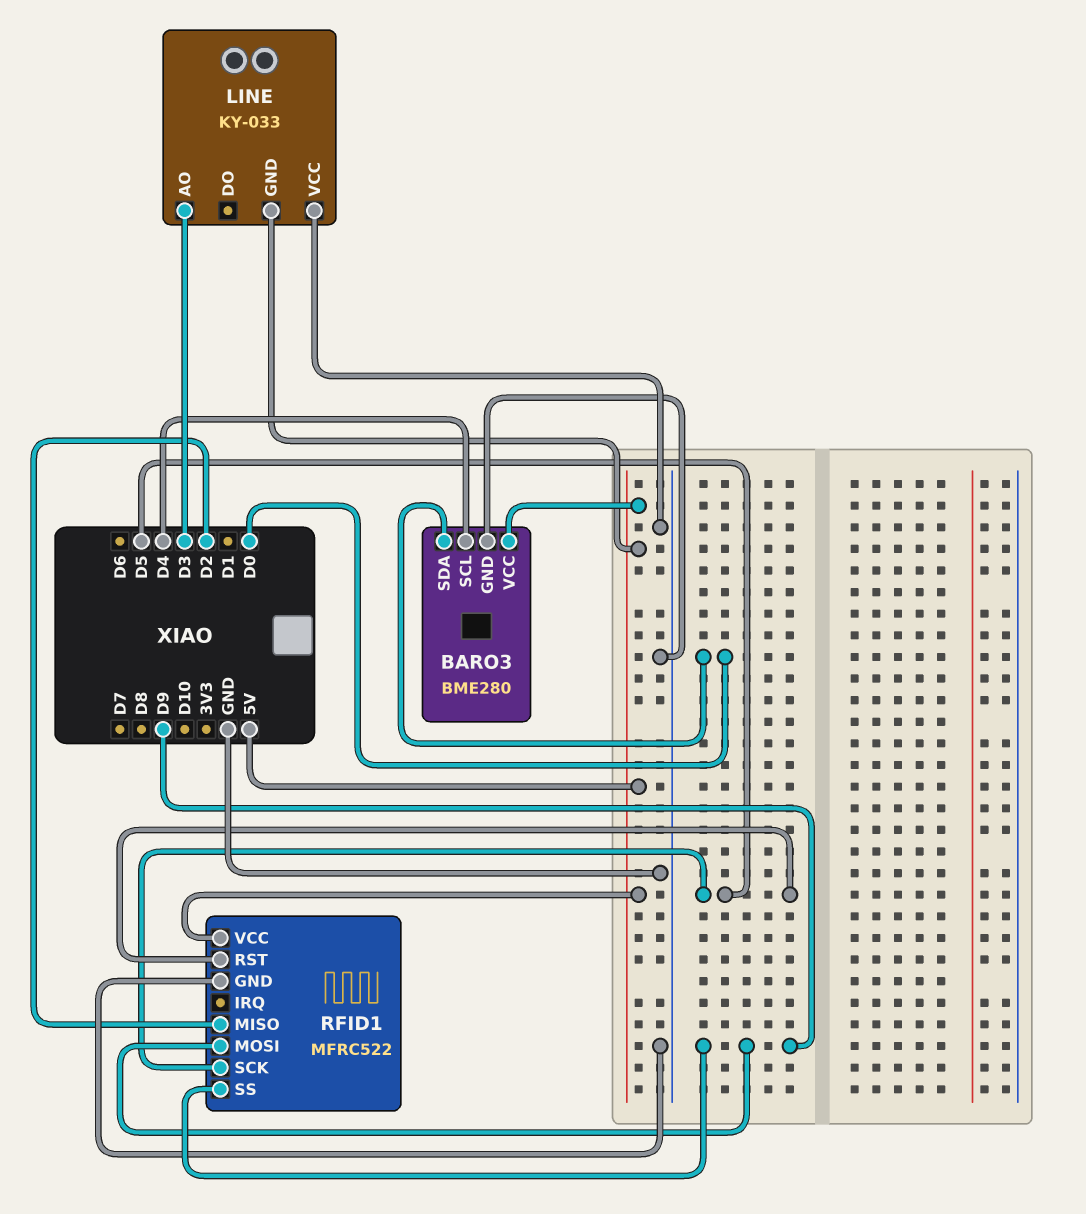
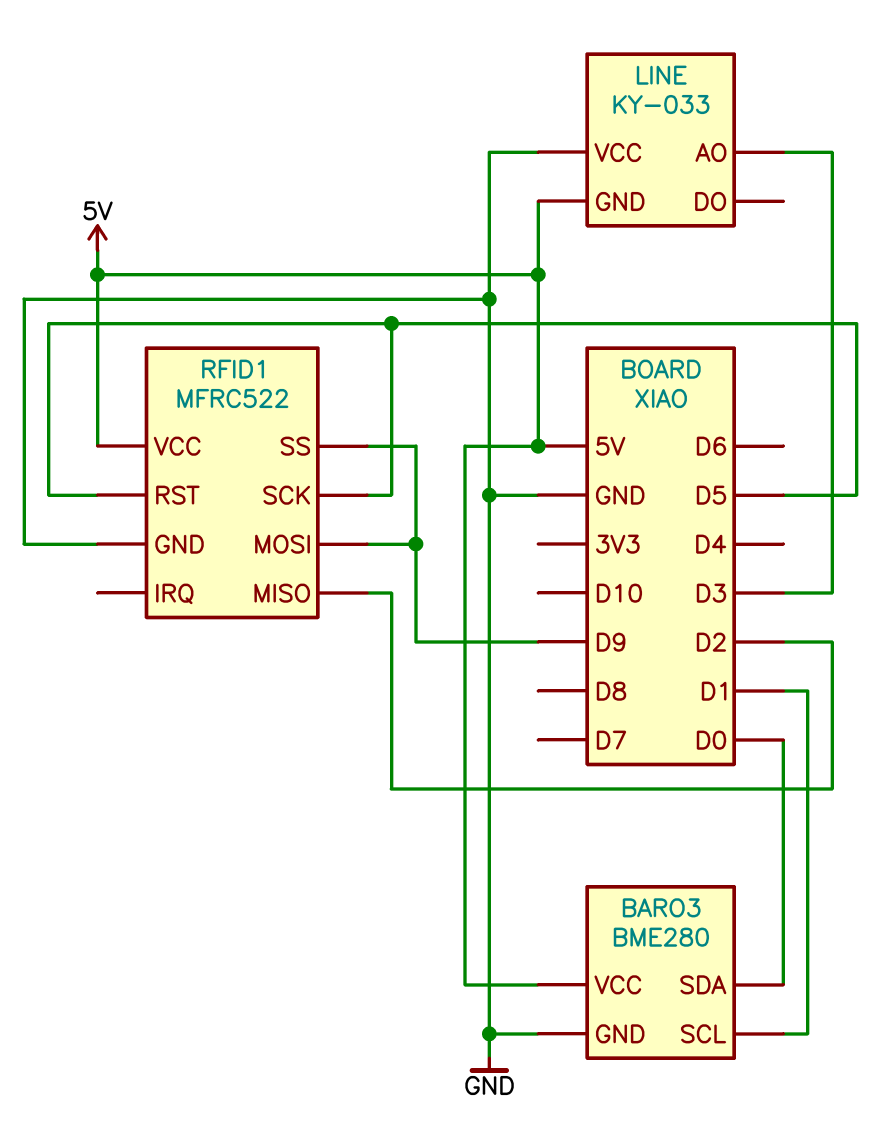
BARO3 pin SCL: D4 -> D1

